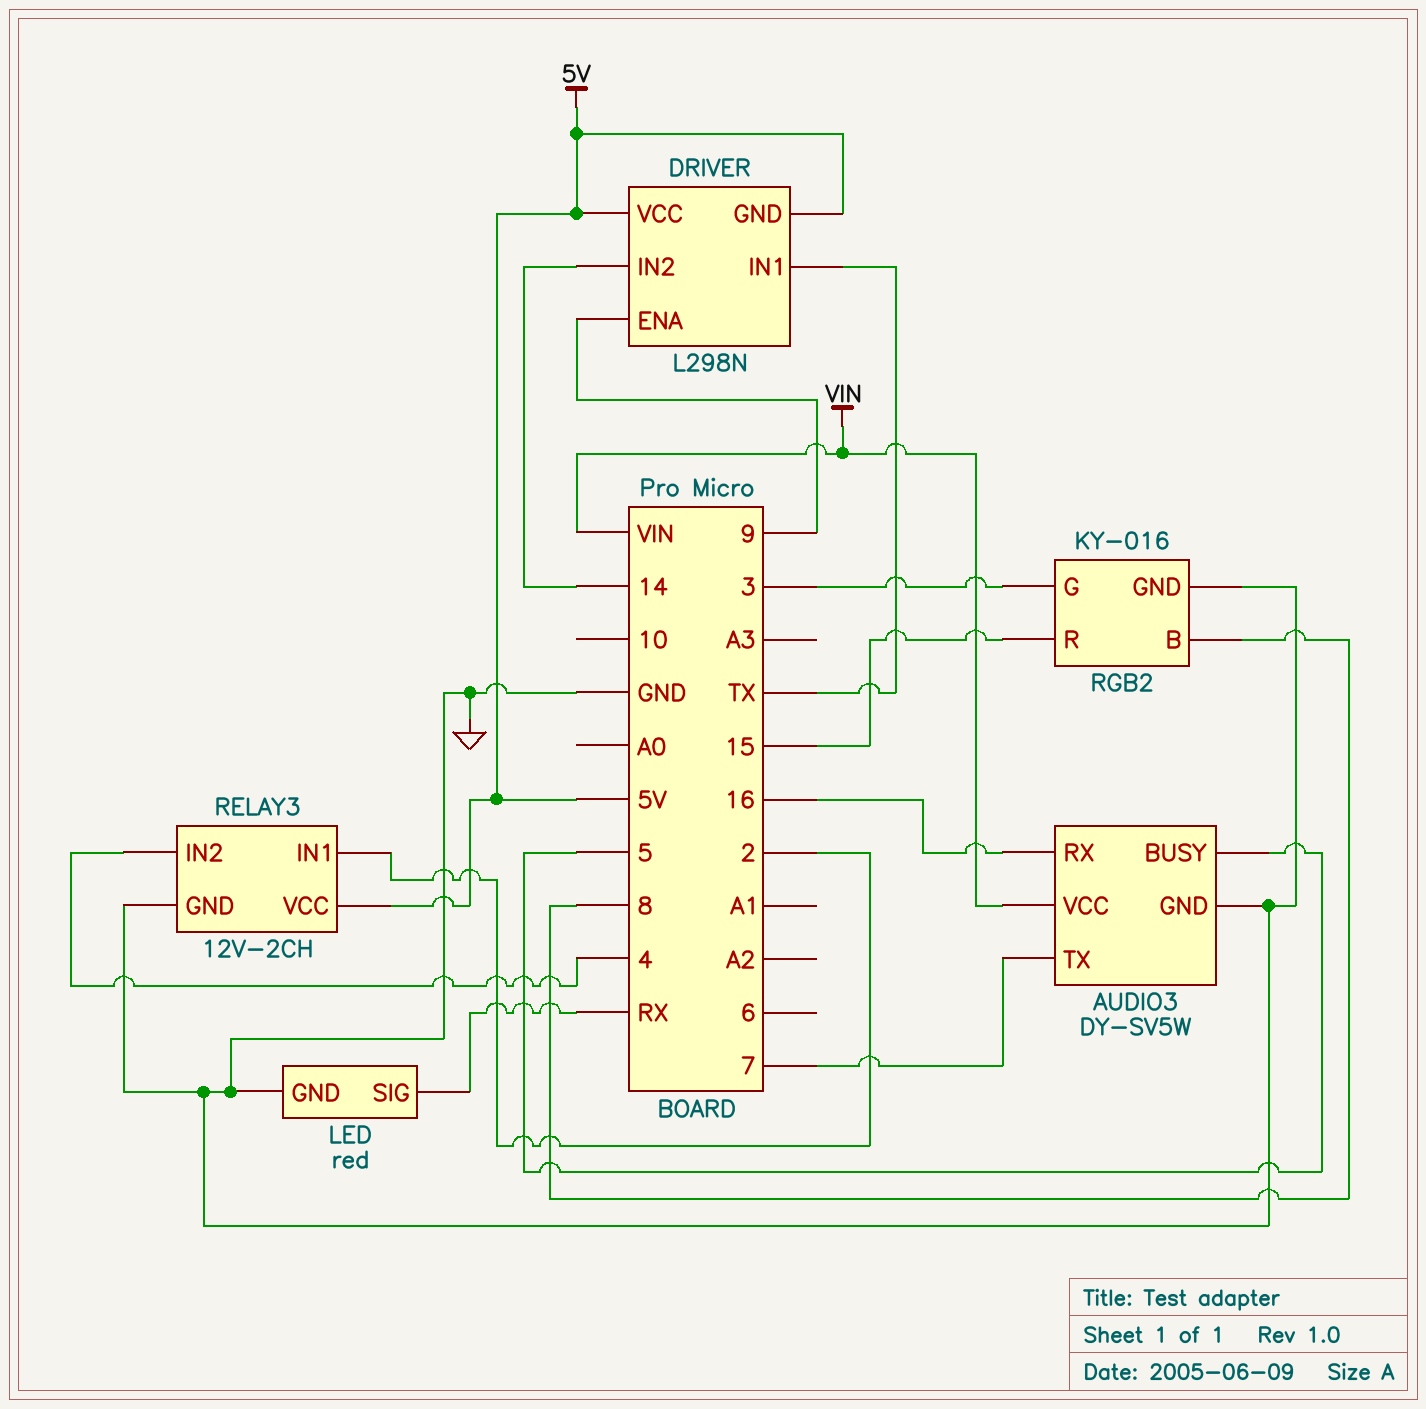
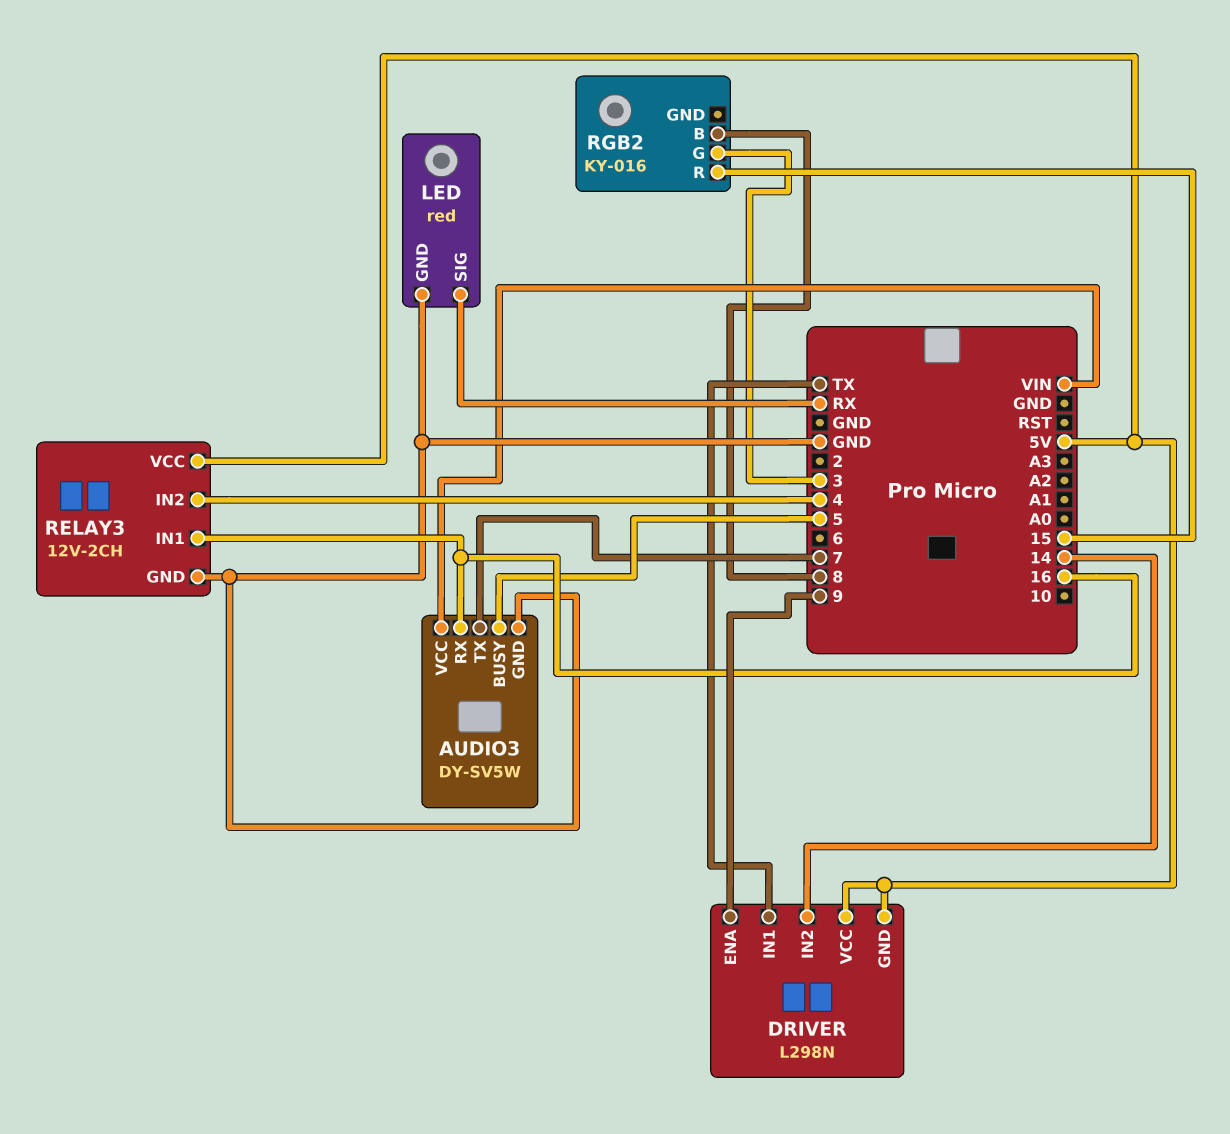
RELAY3 pin IN1: 2 -> 16
RGB2 pin GND: GND -> none

